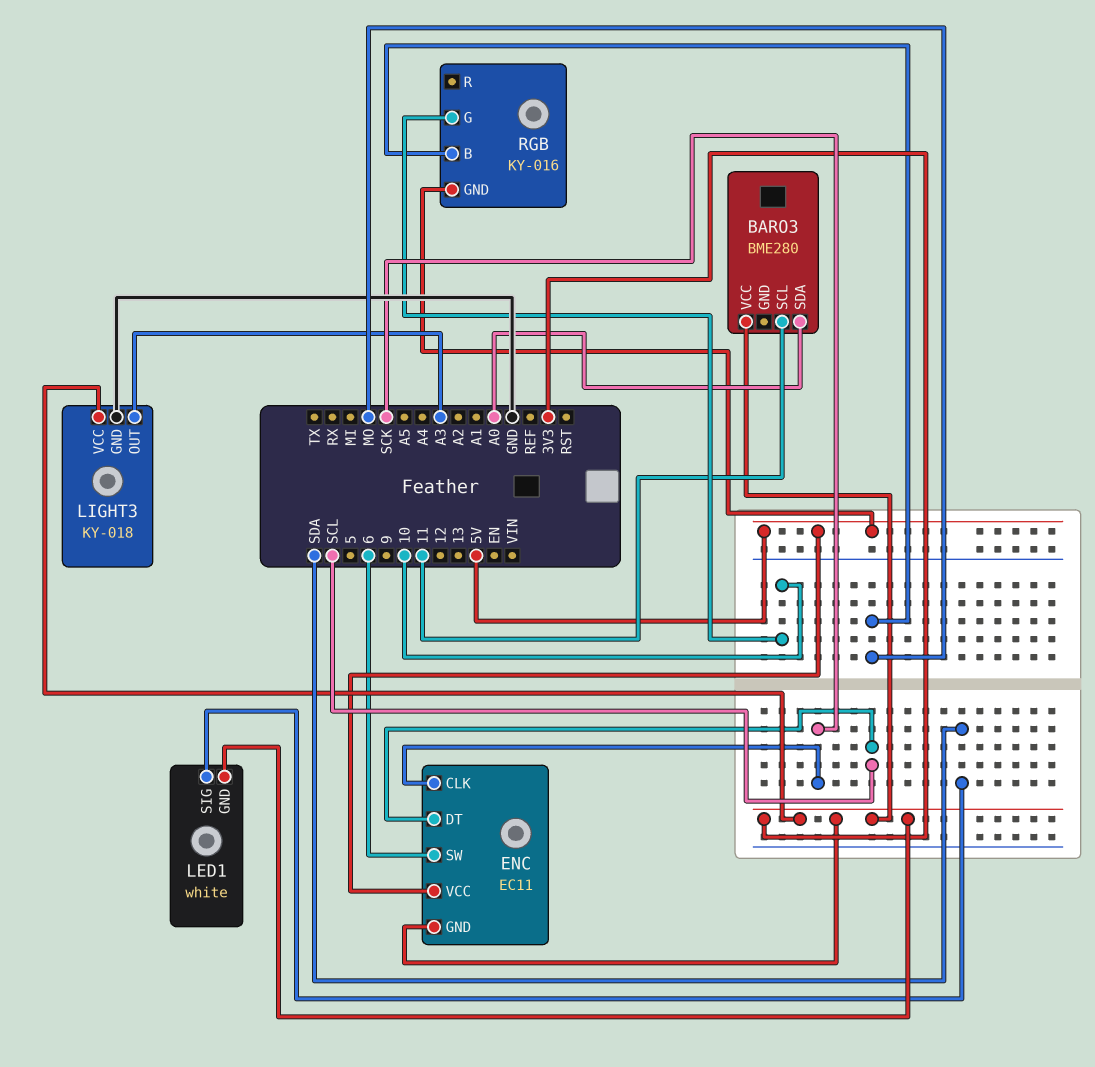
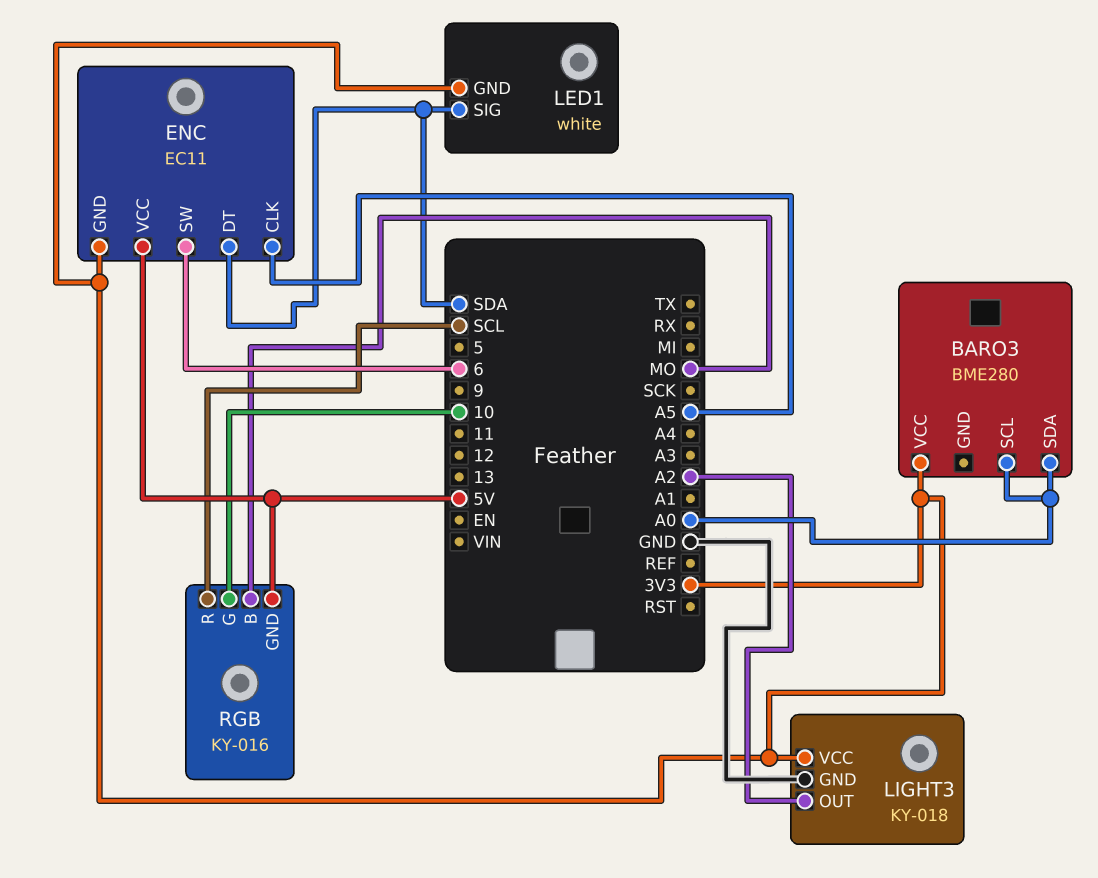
BARO3 pin SCL: 11 -> A0
ENC pin CLK: SCK -> A5
ENC pin DT: SCL -> SDA
LIGHT3 pin OUT: A3 -> A2
RGB pin R: none -> SCL

